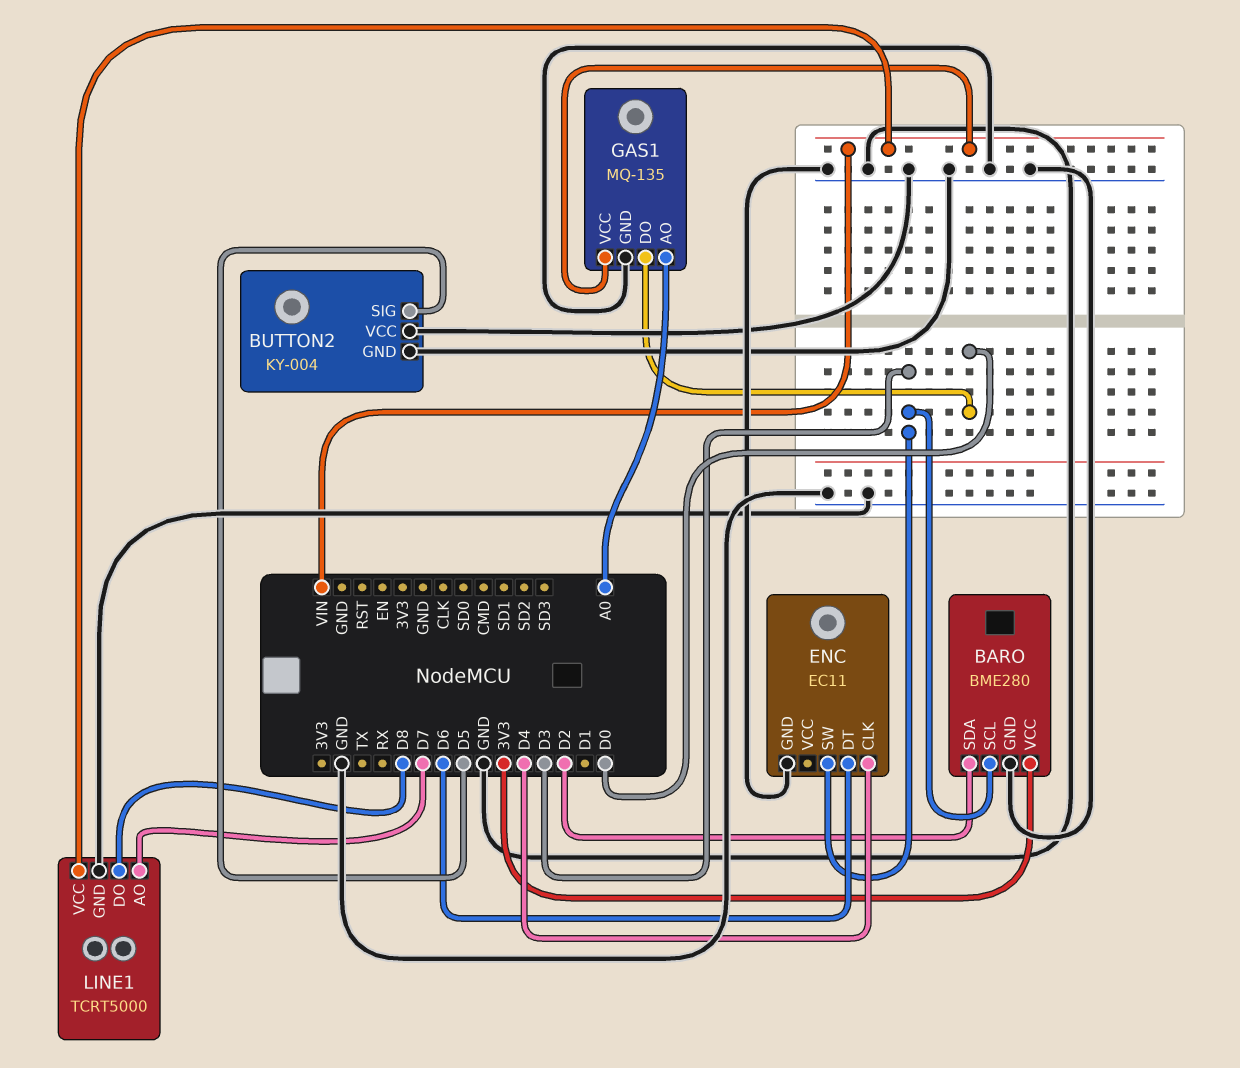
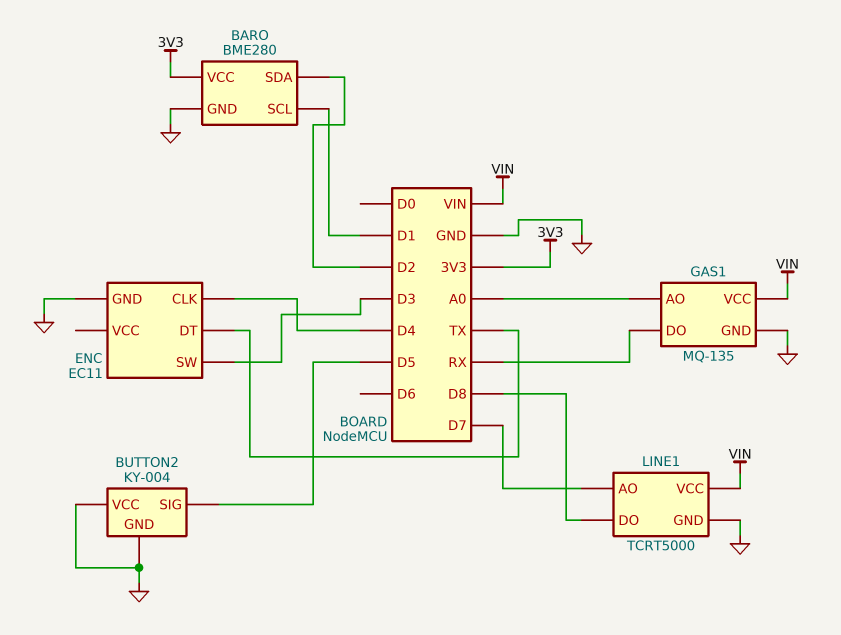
BARO pin SCL: D3 -> D1
ENC pin DT: D6 -> TX
GAS1 pin DO: D0 -> RX

